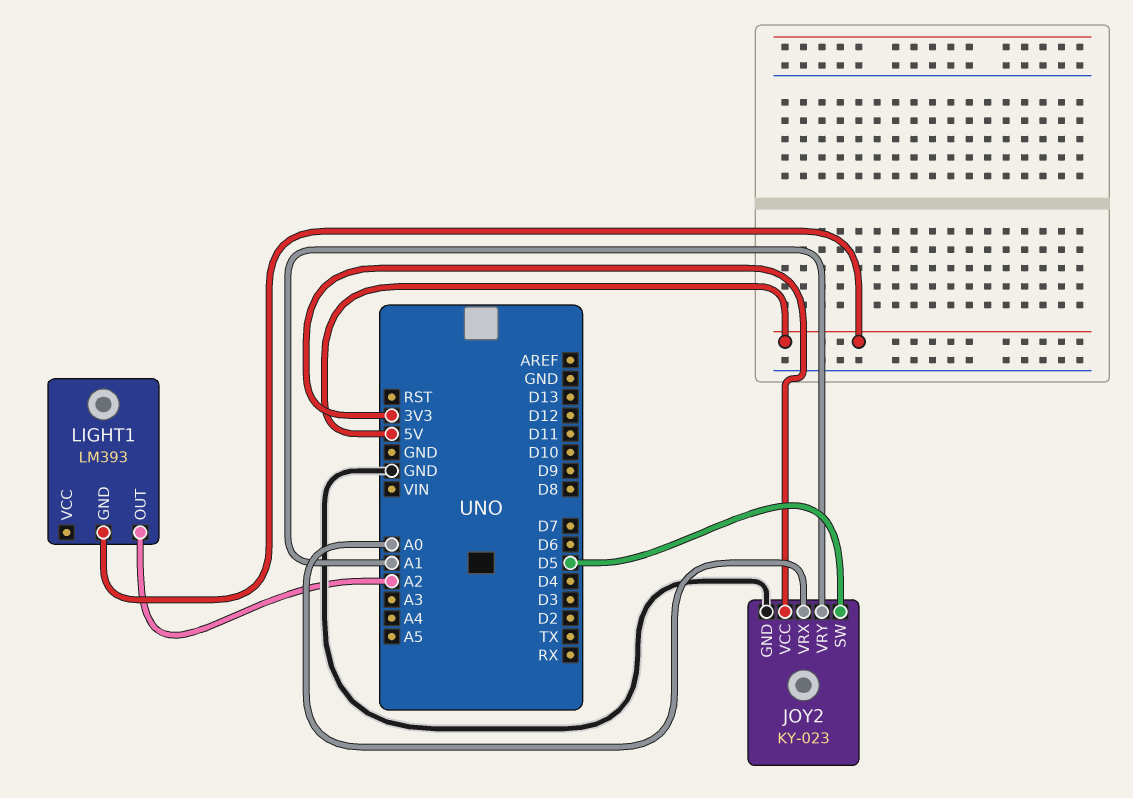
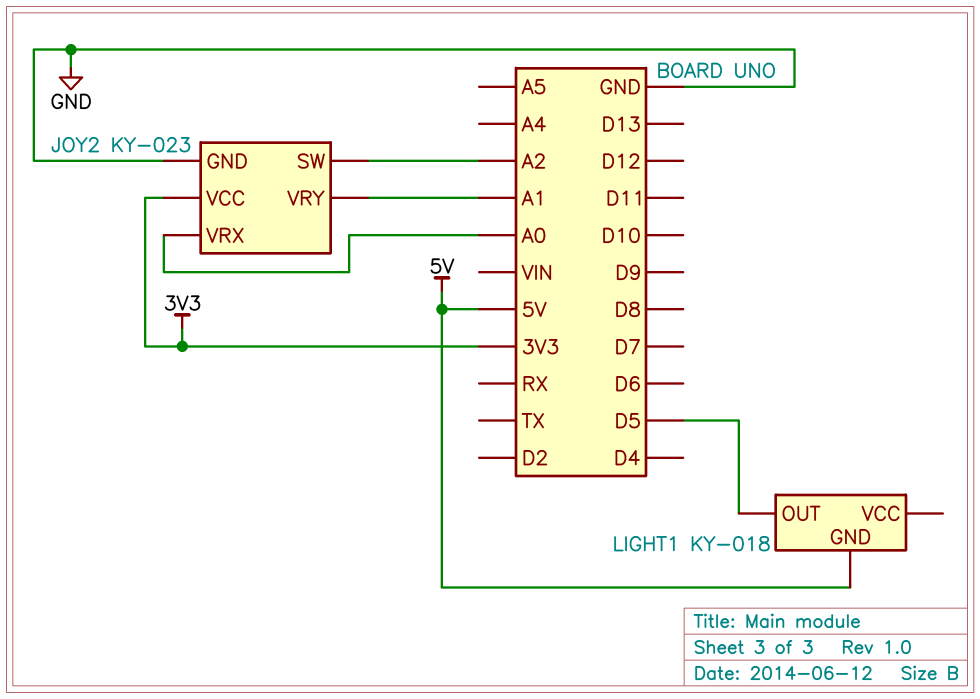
JOY2 pin SW: D5 -> A2
LIGHT1: LM393 -> KY-018
LIGHT1 pin OUT: A2 -> D5

